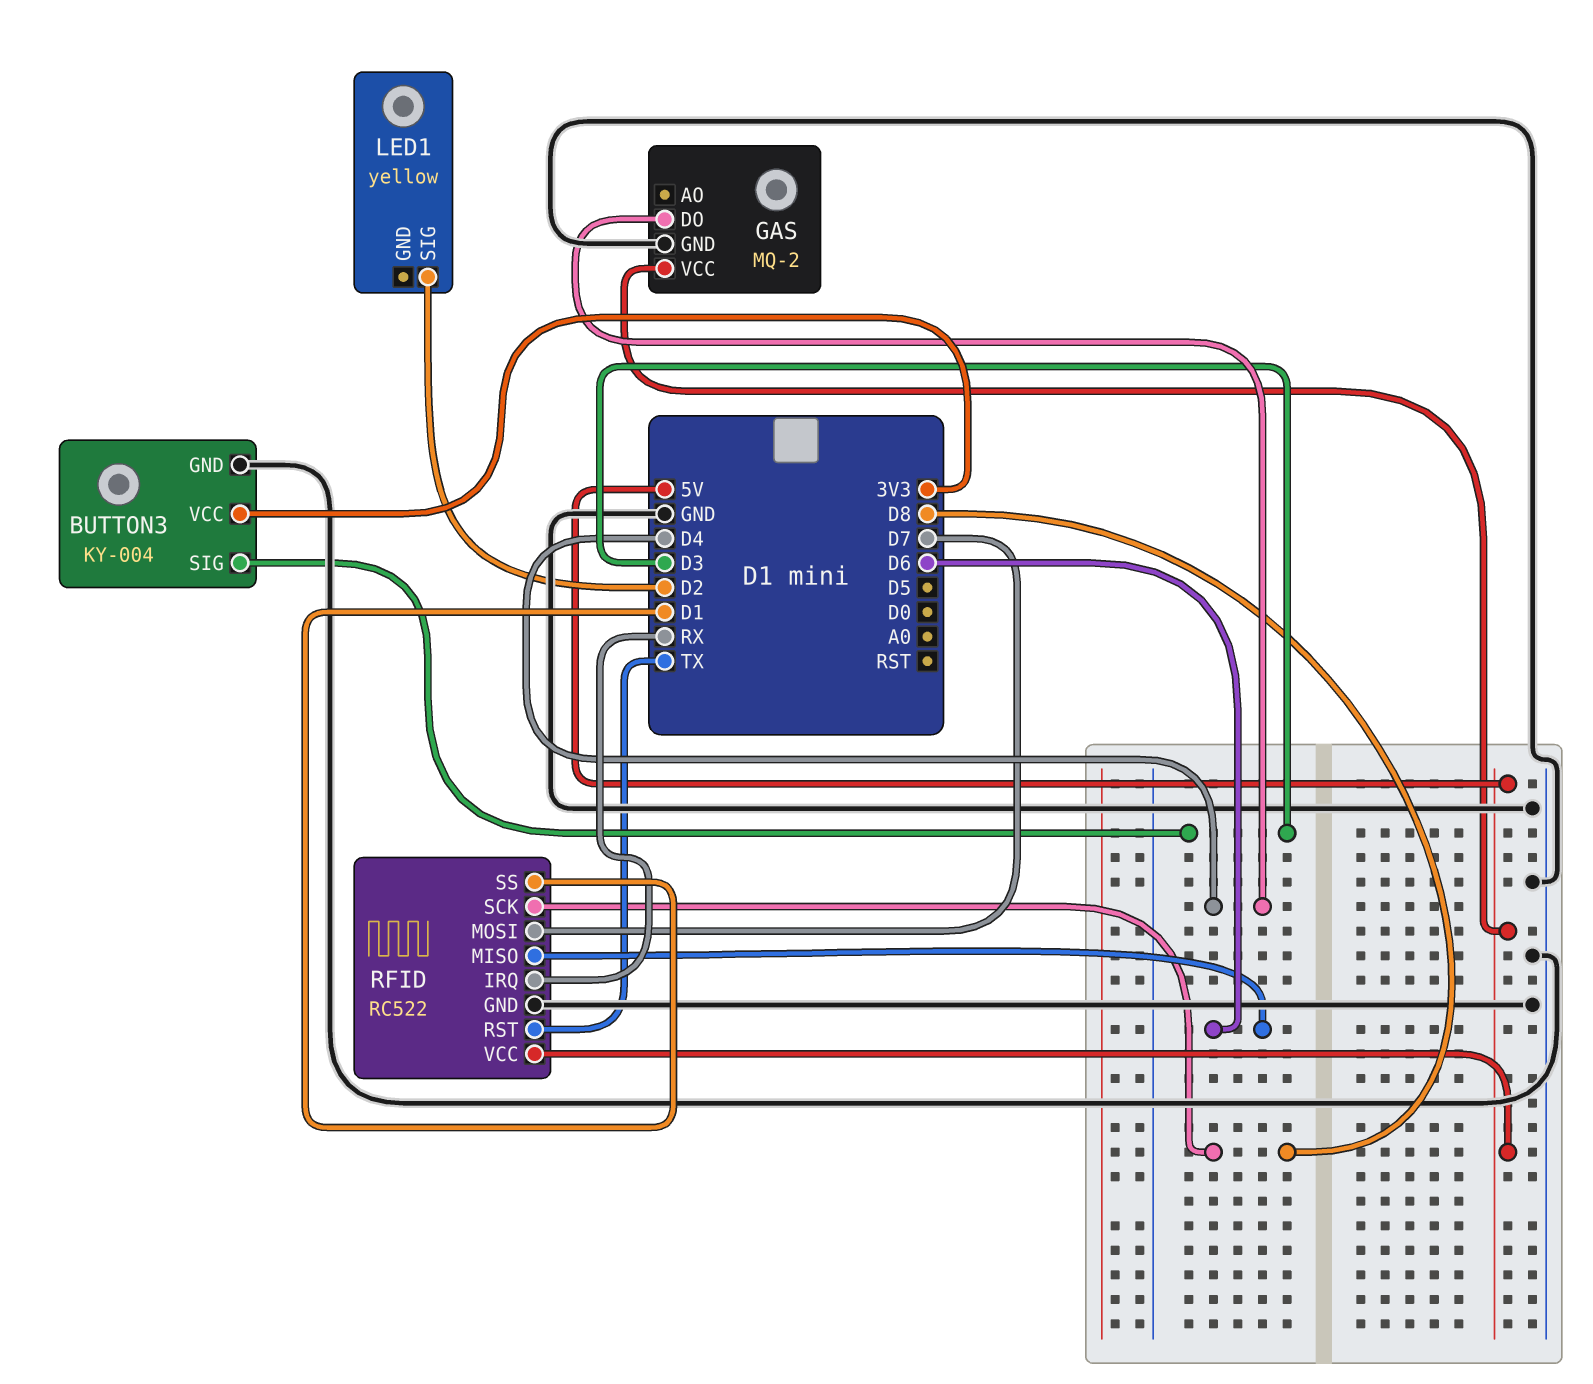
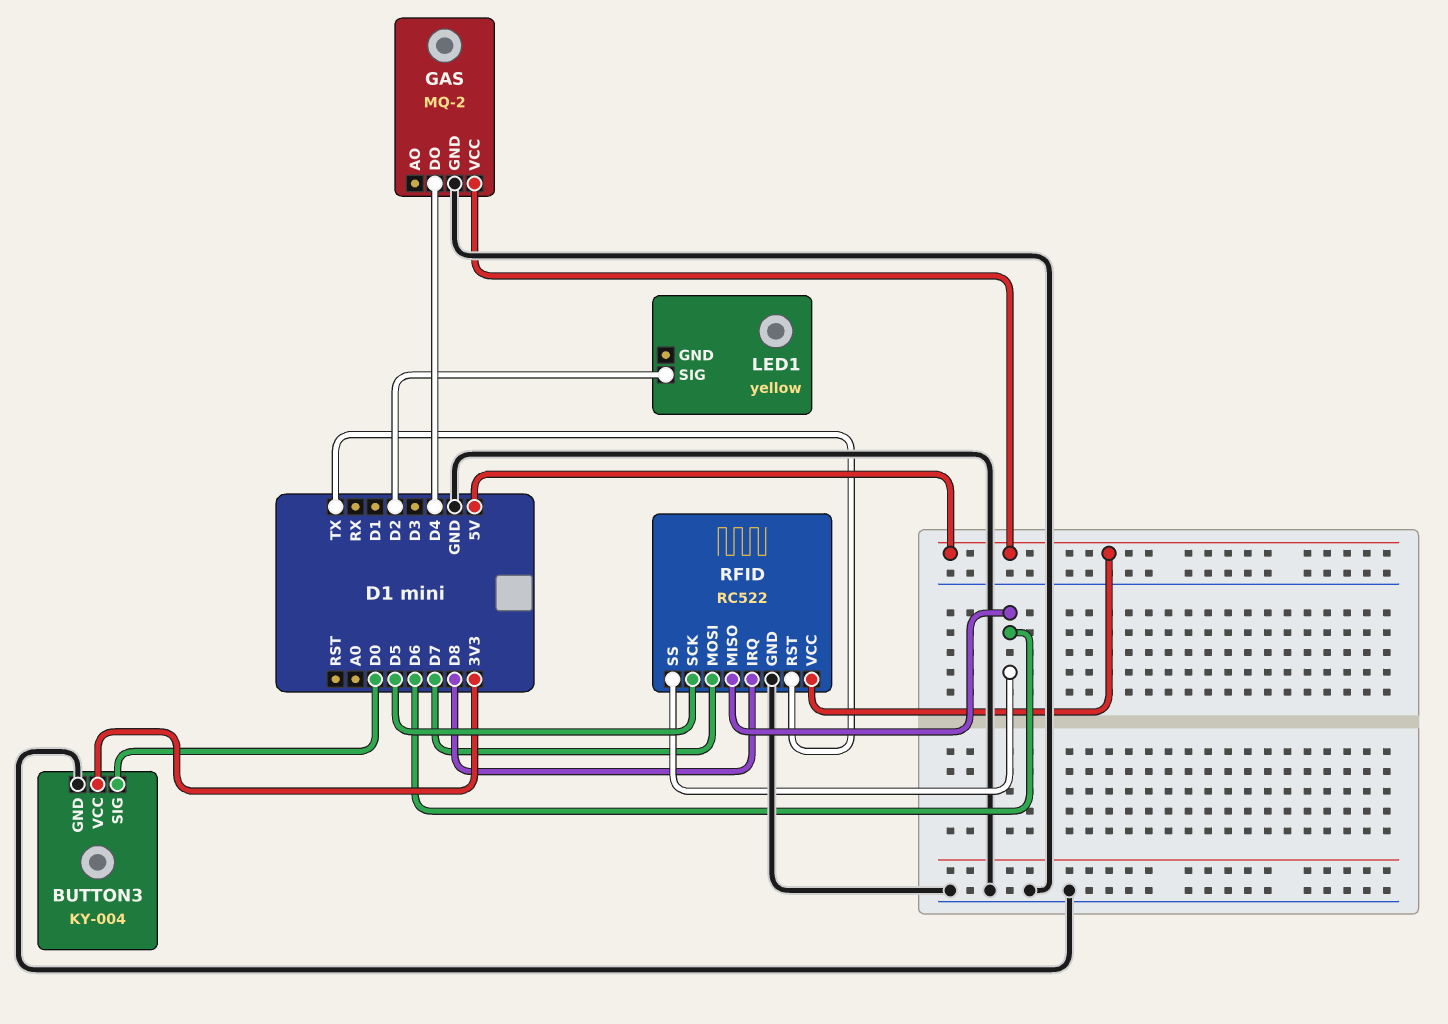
BUTTON3 pin SIG: D3 -> D0
RFID pin IRQ: RX -> D8
RFID pin SCK: D8 -> D5
RFID pin SS: D1 -> D6

